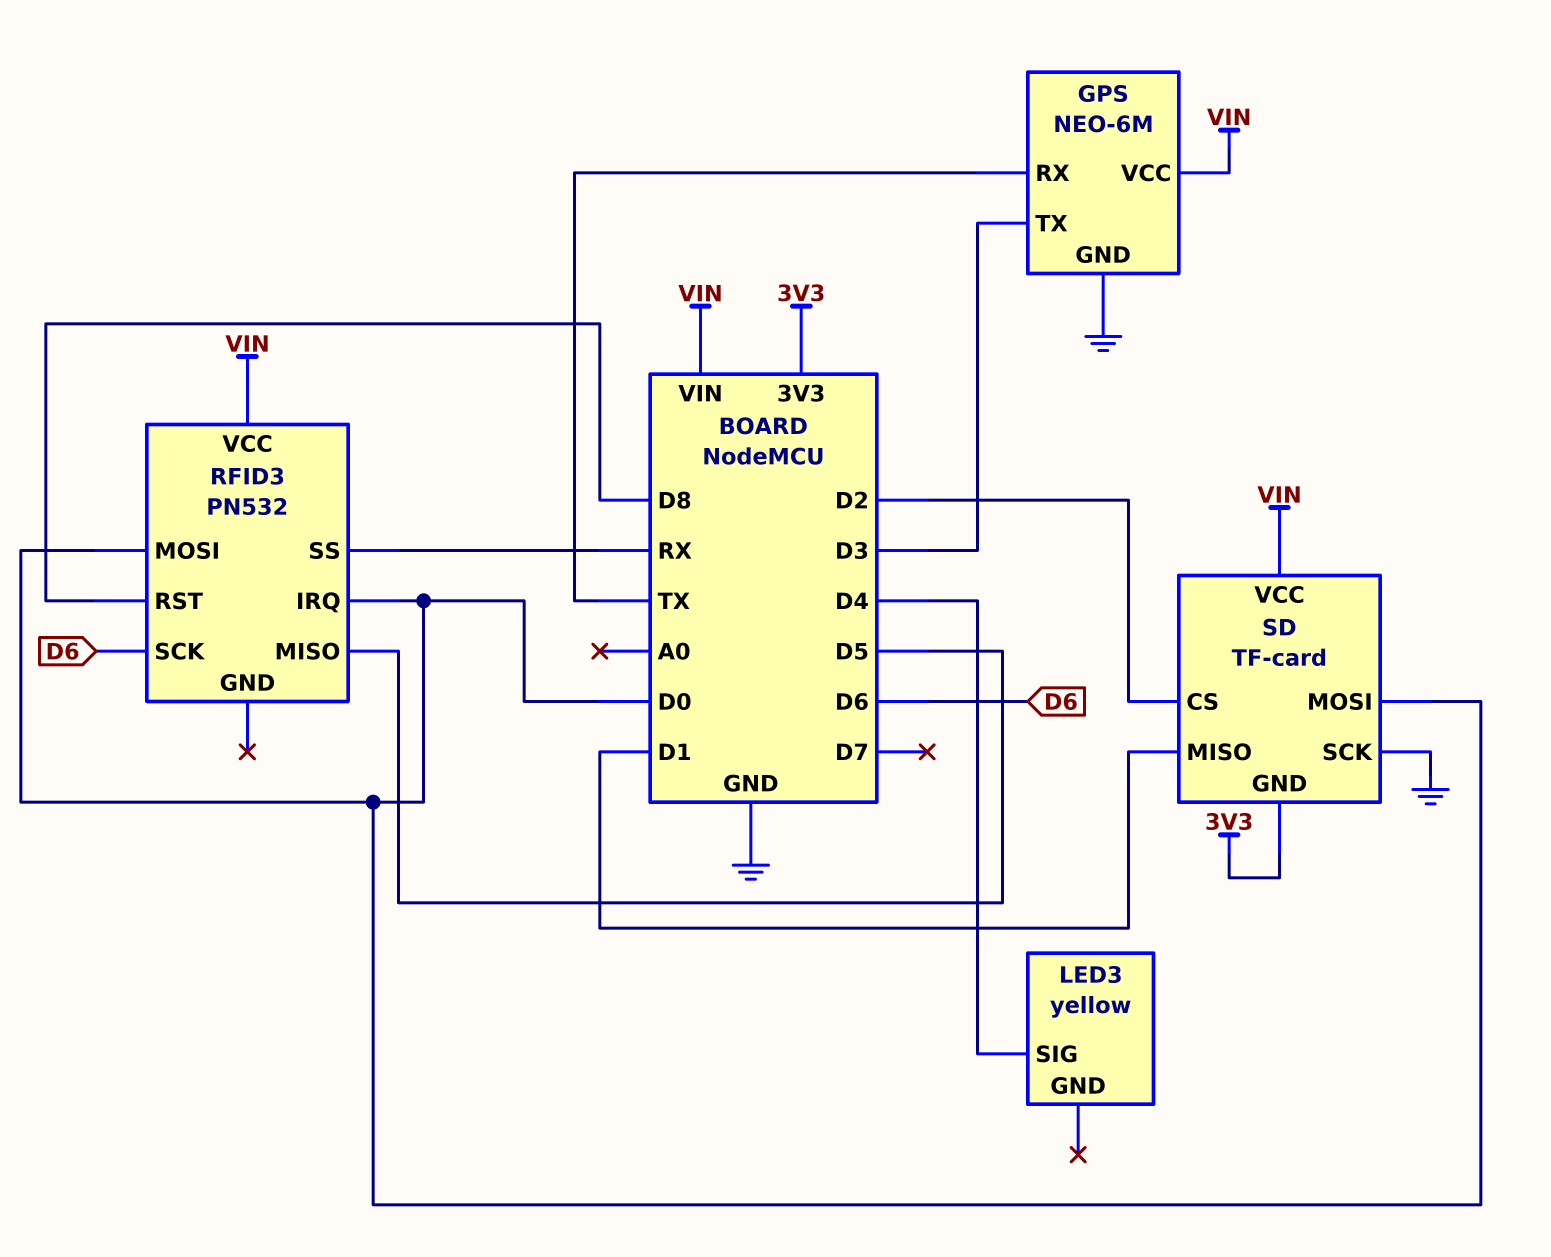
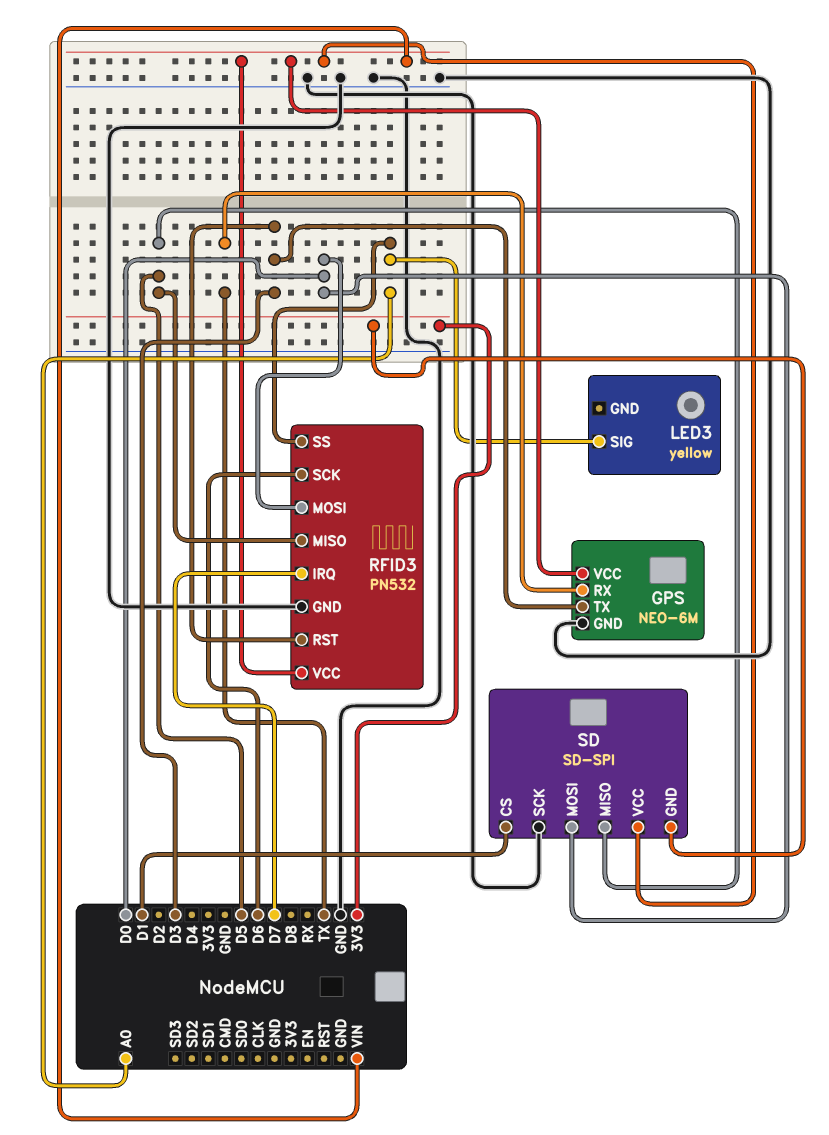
LED3 pin SIG: D4 -> A0
RFID3 pin GND: none -> GND
RFID3 pin IRQ: D0 -> D7
RFID3 pin RST: D8 -> D3
RFID3 pin SS: RX -> A0
SD: TF-card -> SD-SPI
SD pin CS: D2 -> D1
SD pin MISO: D1 -> D5

